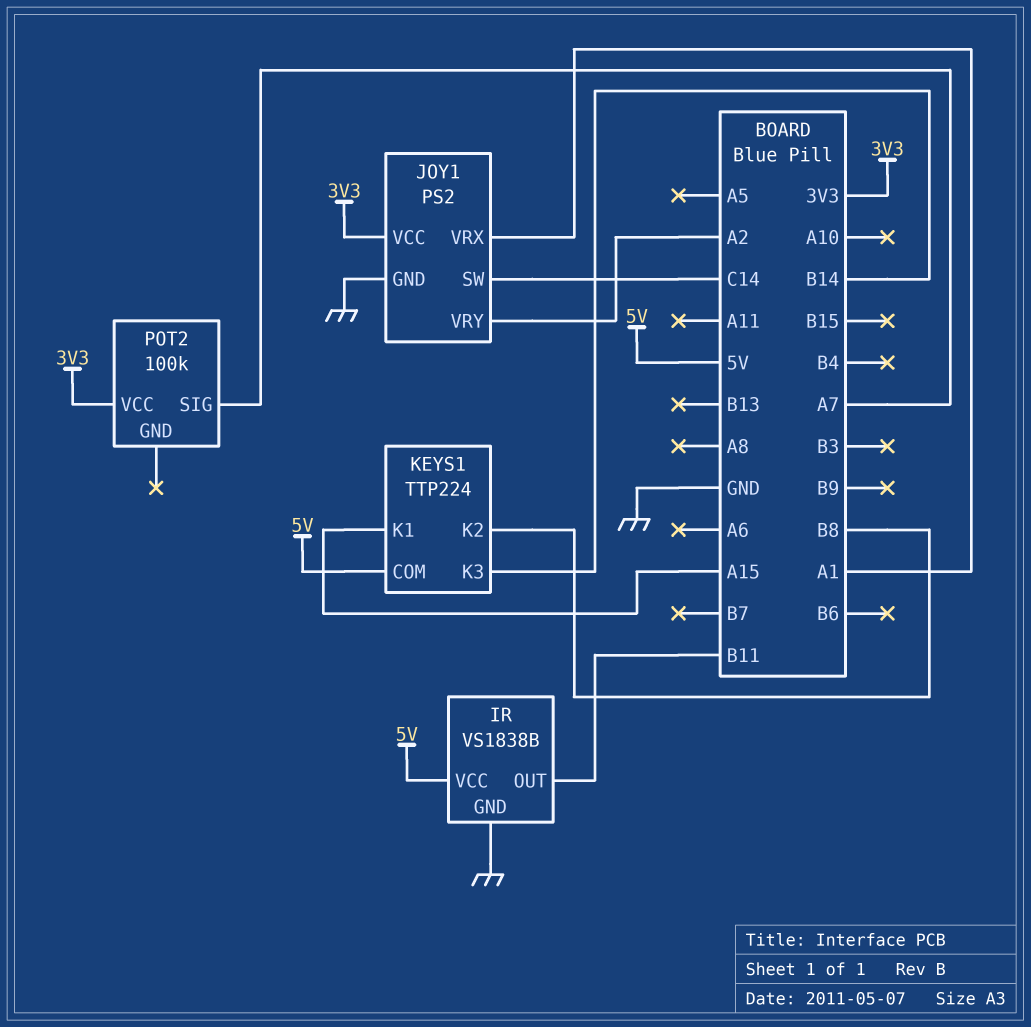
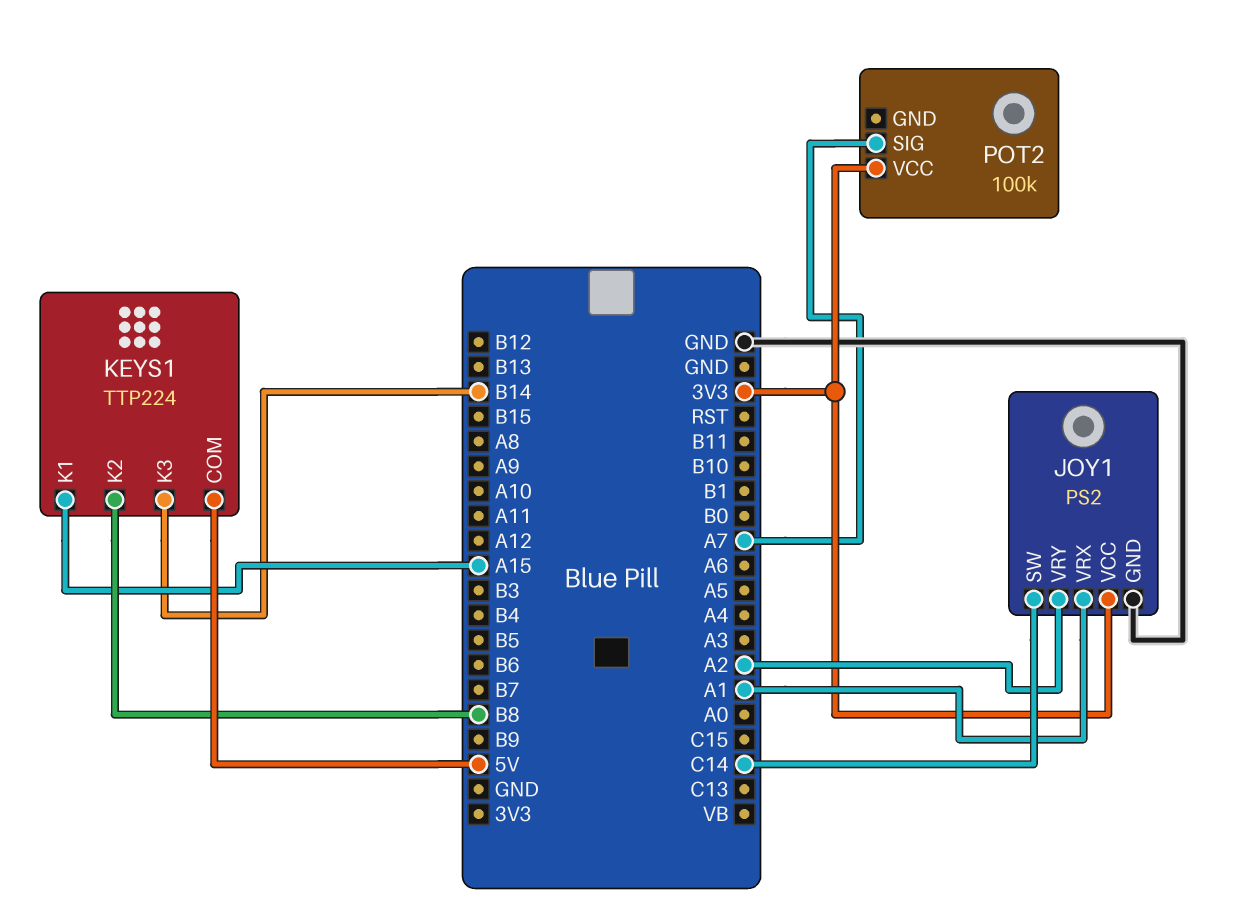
IR: VS1838B -> none
IR pin GND: GND -> none
IR pin OUT: B11 -> none
IR pin VCC: 5V -> none

